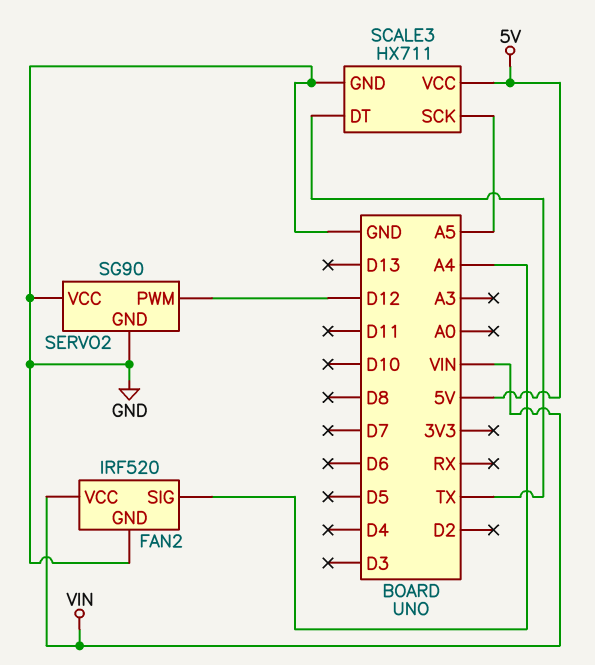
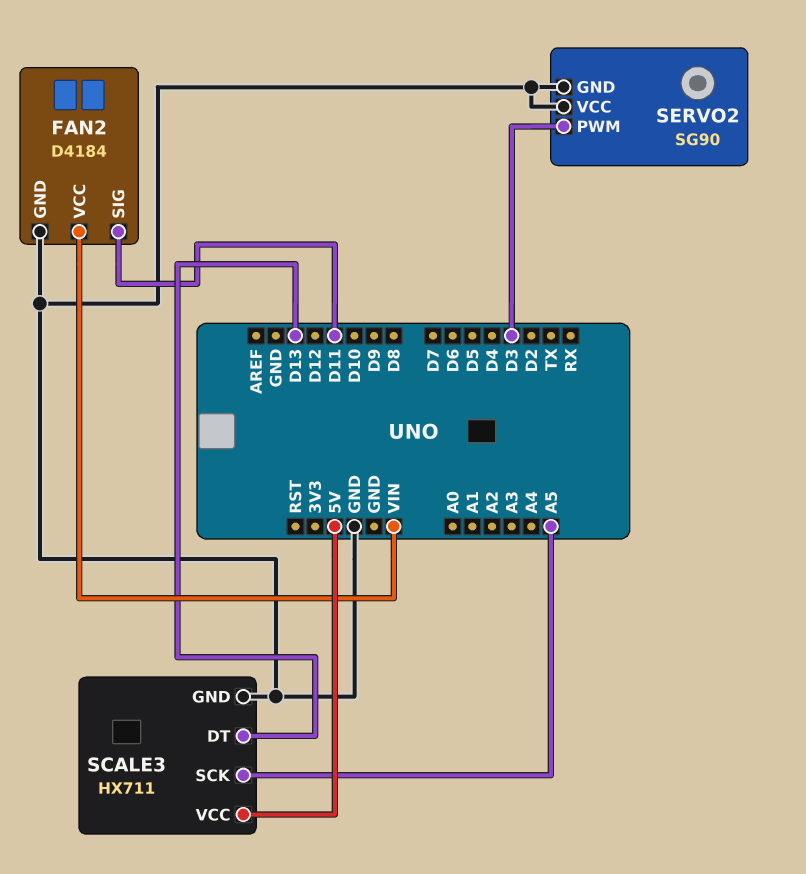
FAN2: IRF520 -> D4184
FAN2 pin SIG: A4 -> D11
SCALE3 pin DT: TX -> D13
SERVO2 pin PWM: D12 -> D3

